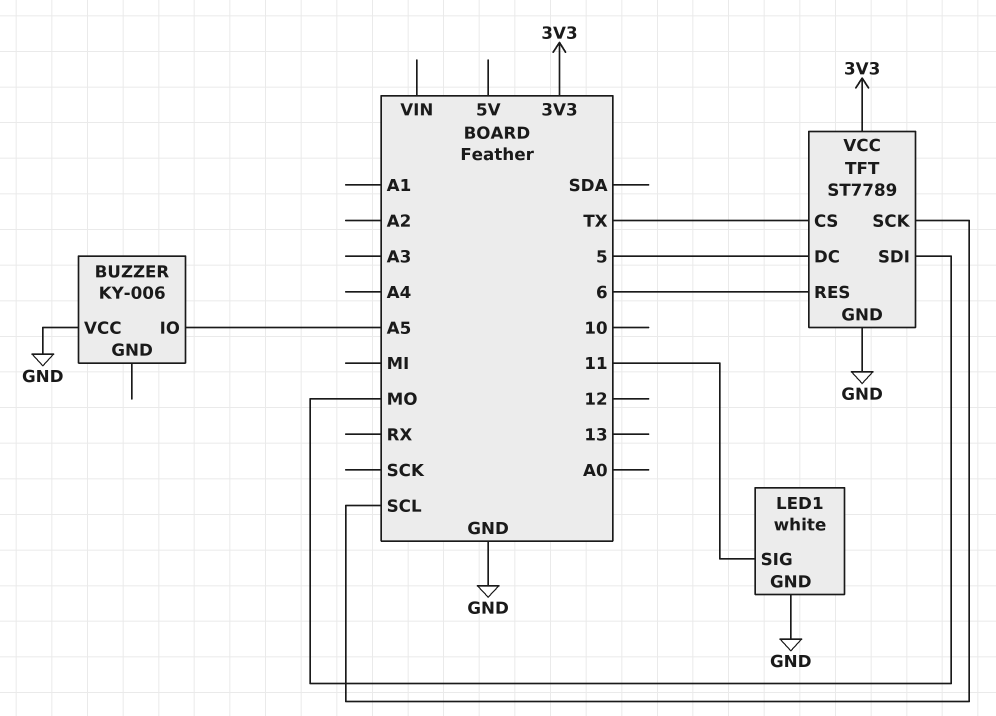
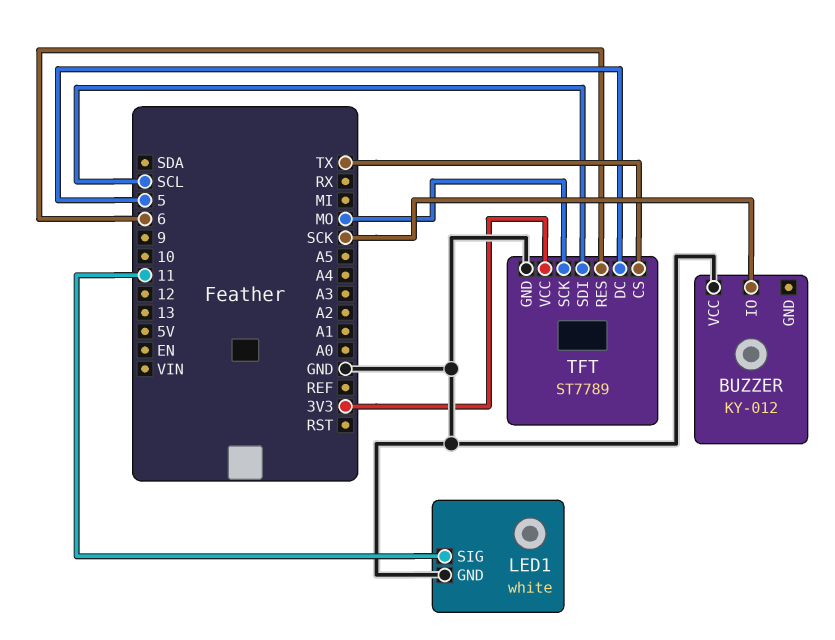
BUZZER: KY-006 -> KY-012
BUZZER pin IO: A5 -> SCK
TFT pin SCK: SCL -> MO
TFT pin SDI: MO -> SCL

